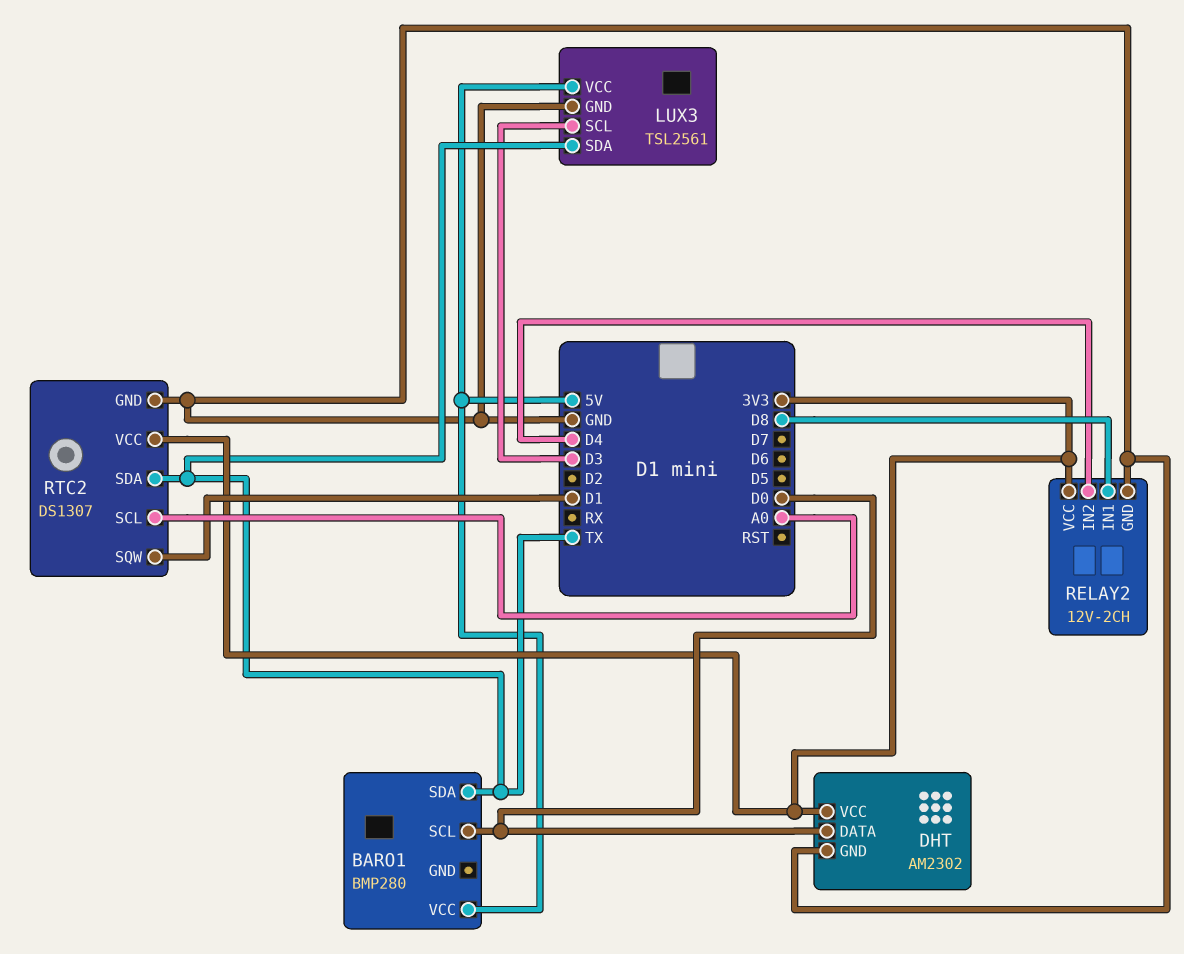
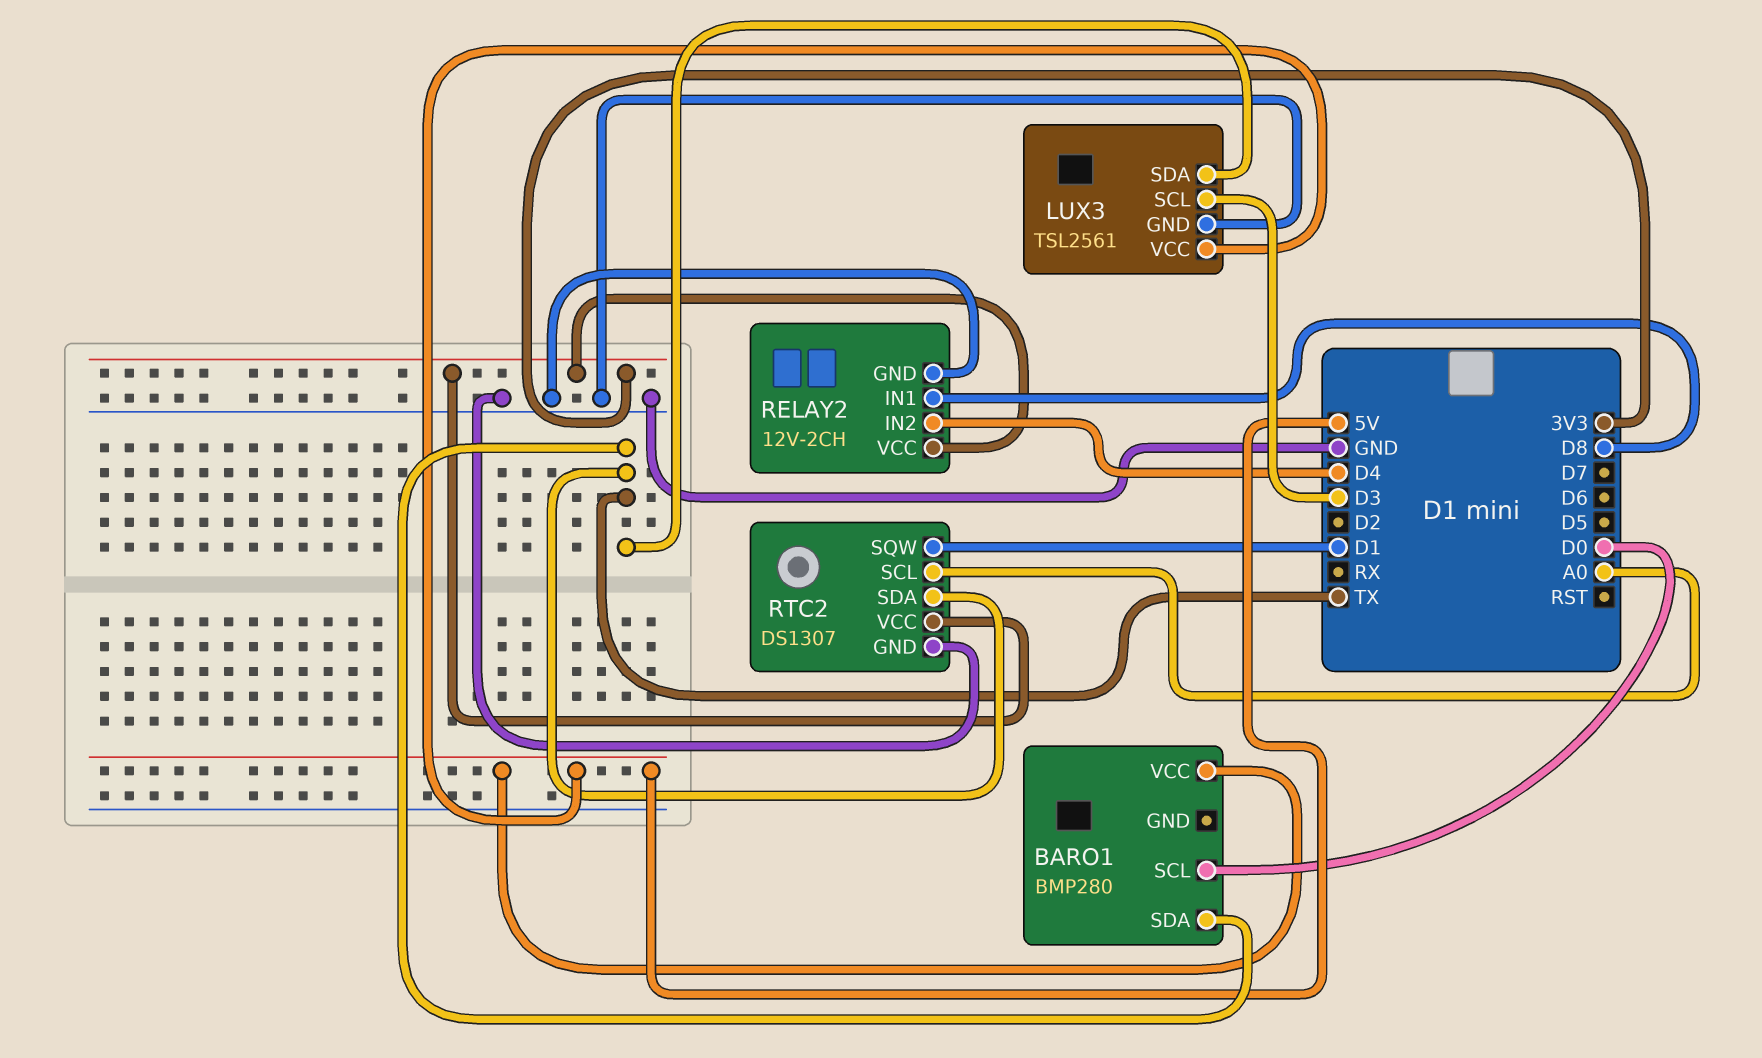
DHT: AM2302 -> none
DHT pin DATA: D0 -> none
DHT pin GND: GND -> none
DHT pin VCC: 3V3 -> none

